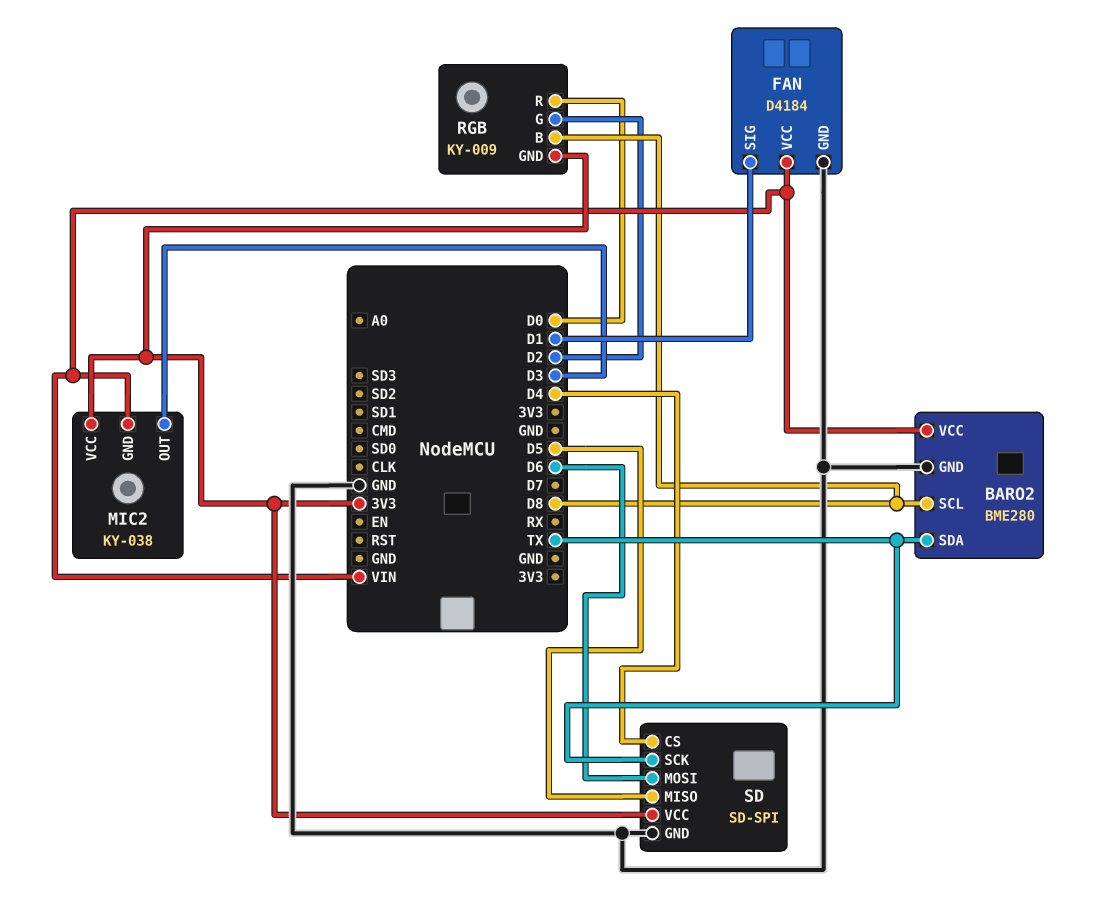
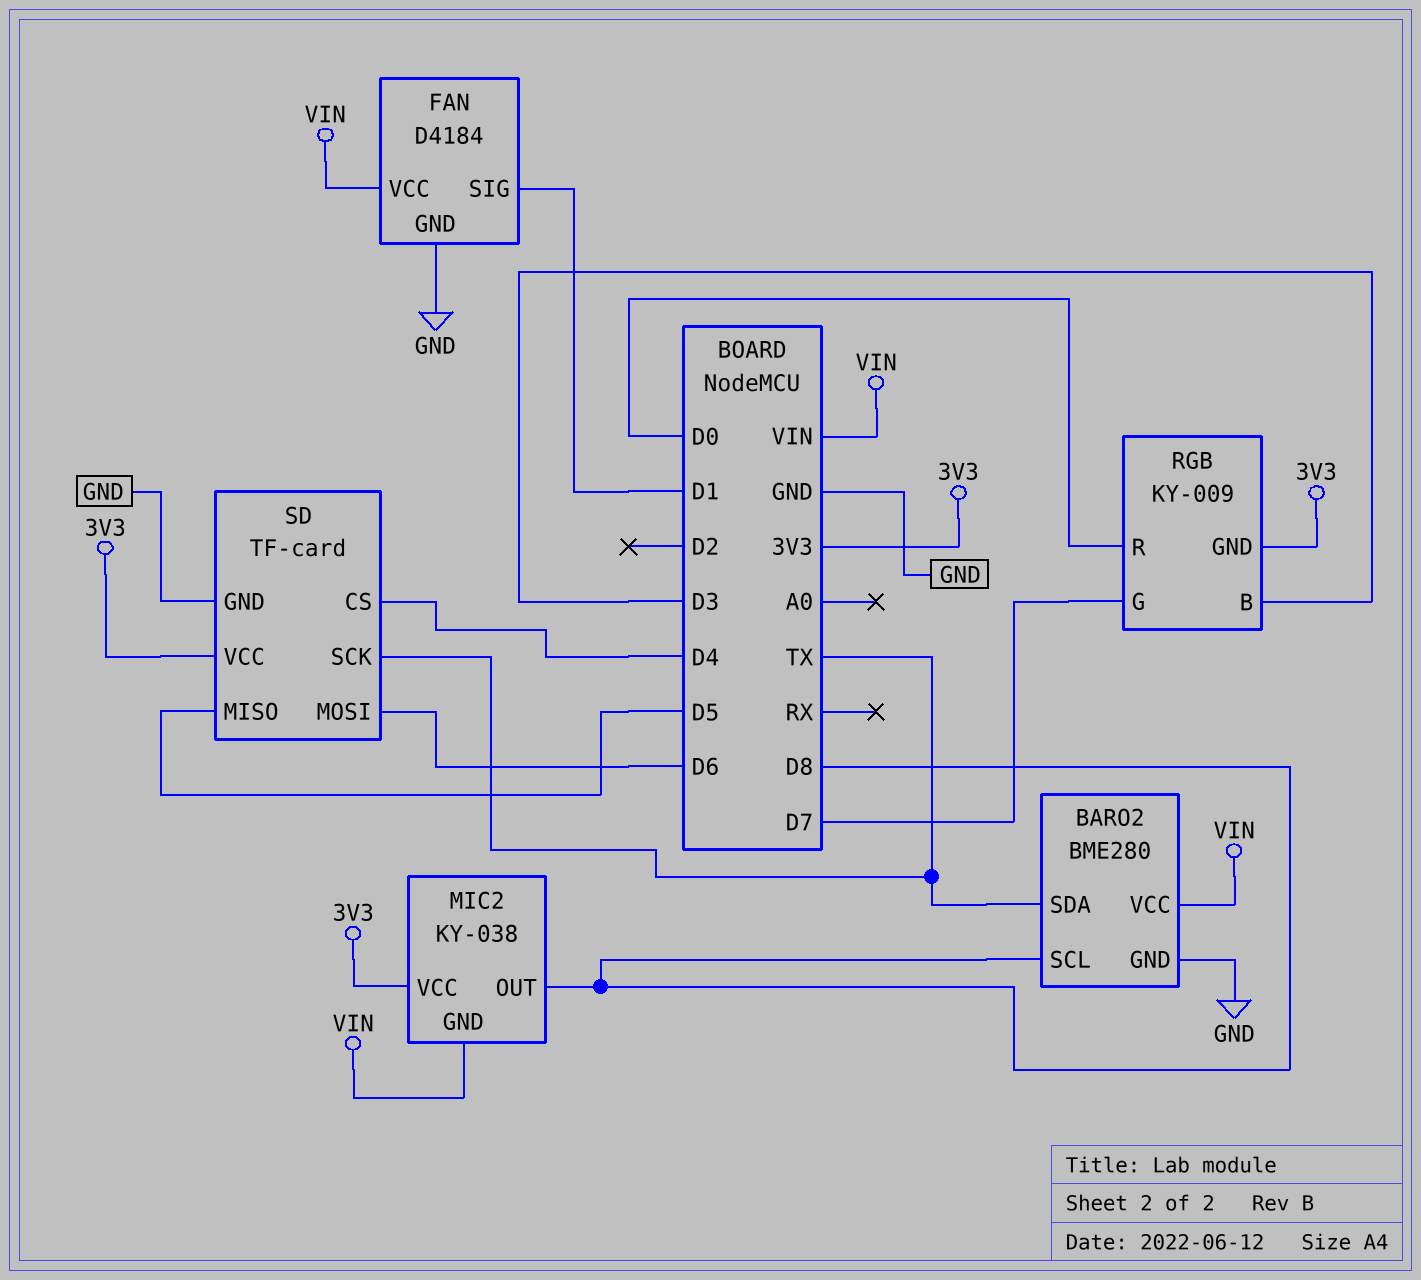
MIC2 pin OUT: D3 -> D8
RGB pin B: D8 -> D3
RGB pin G: D2 -> D7
SD: SD-SPI -> TF-card

